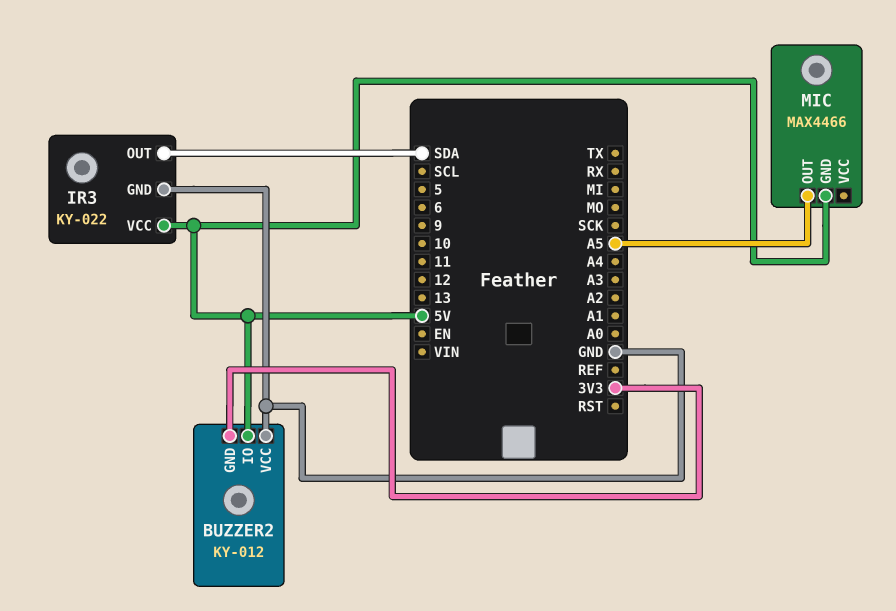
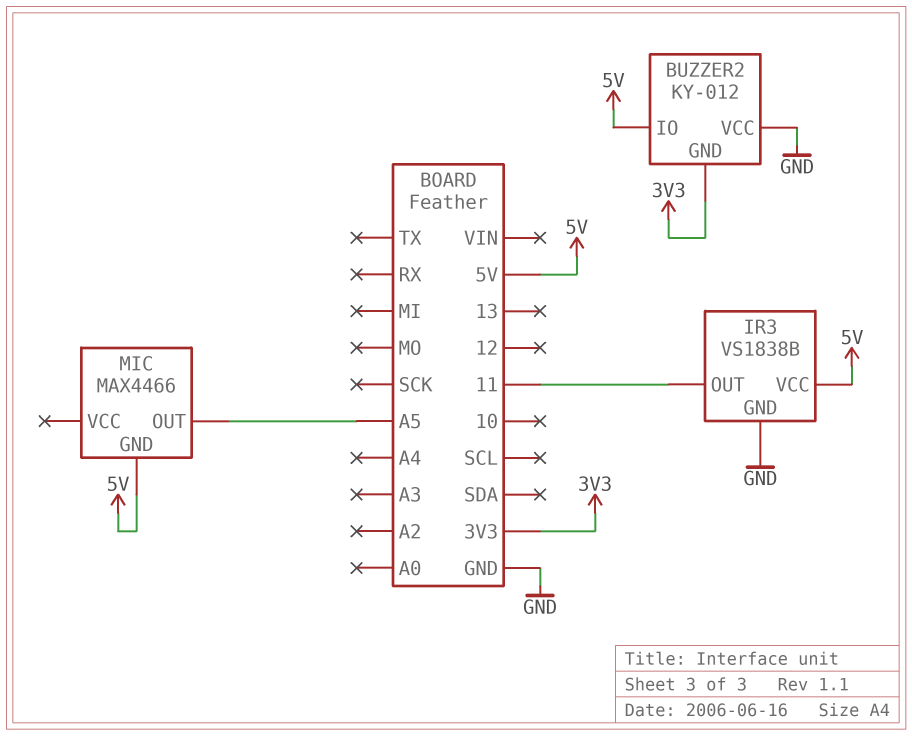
IR3: KY-022 -> VS1838B
IR3 pin OUT: SDA -> 11

